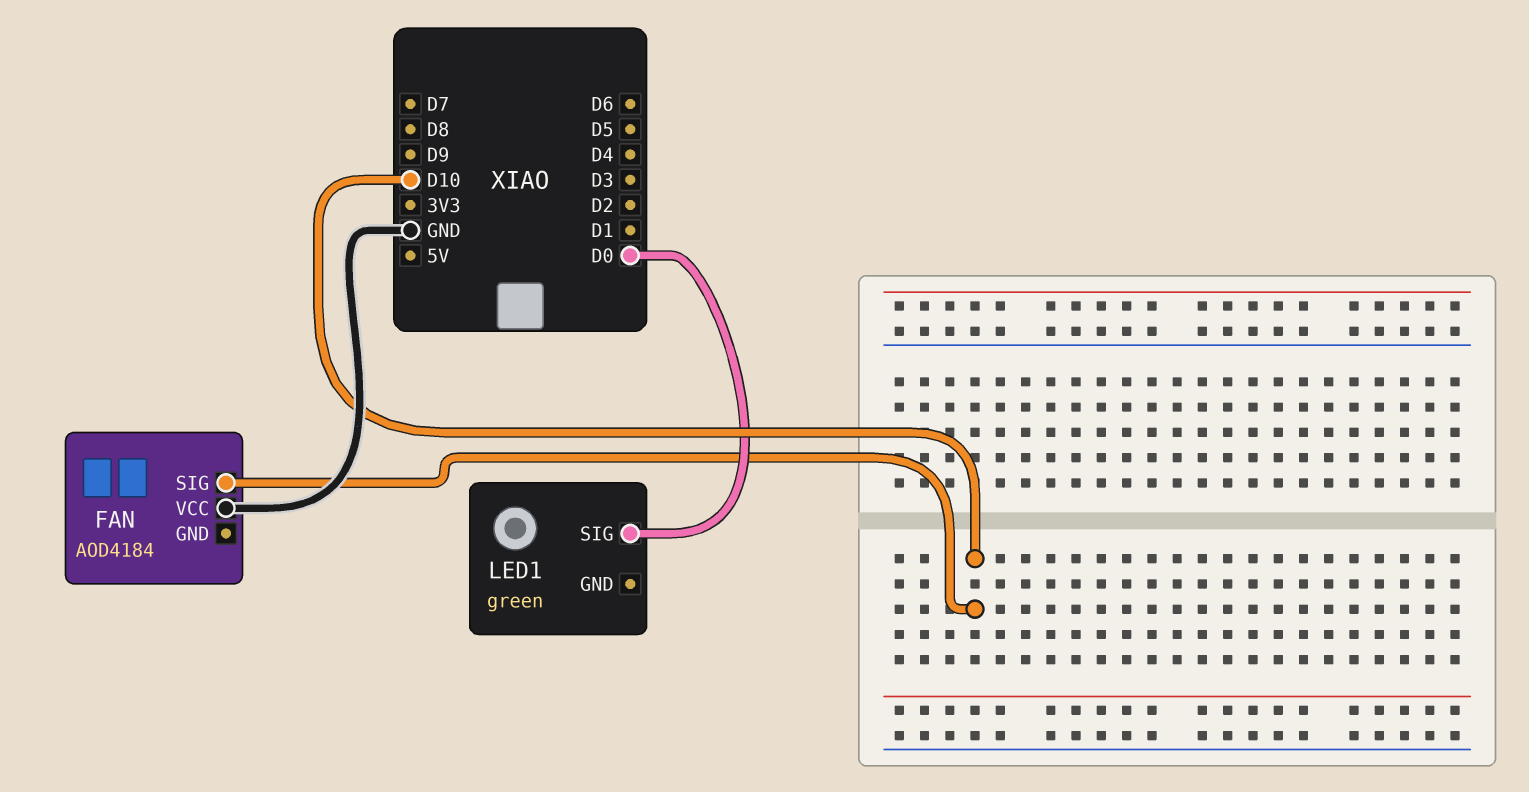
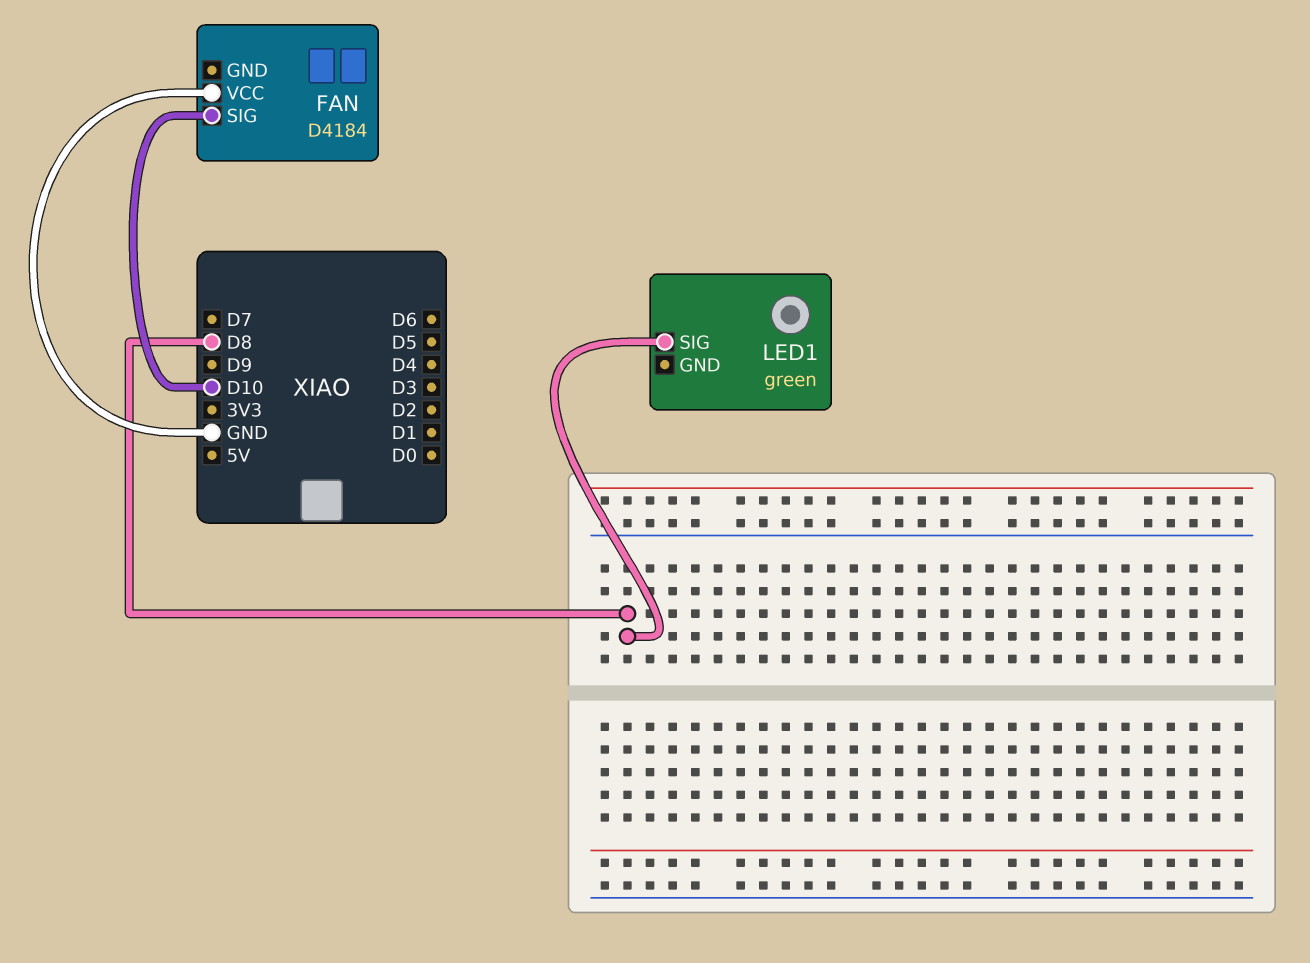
FAN: AOD4184 -> D4184
LED1 pin SIG: D0 -> D8

